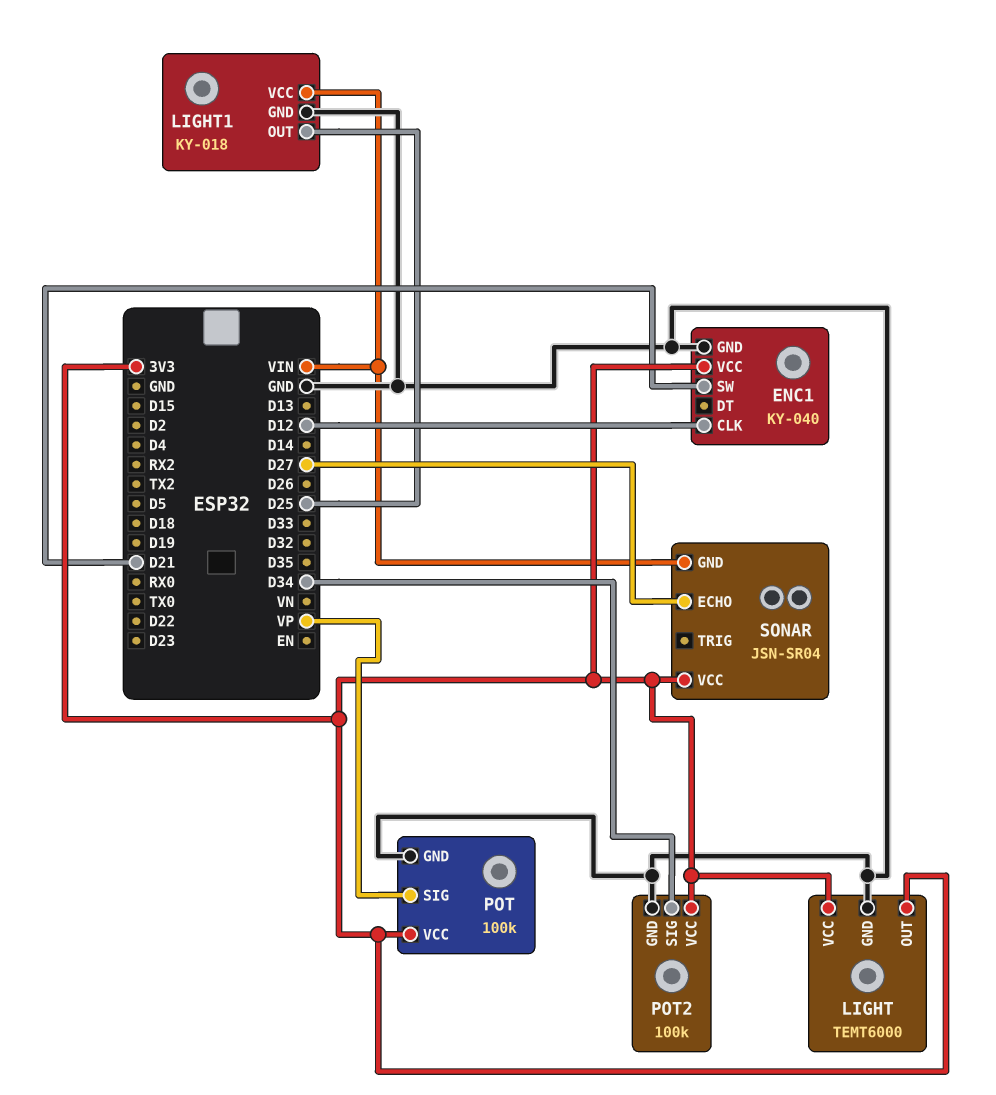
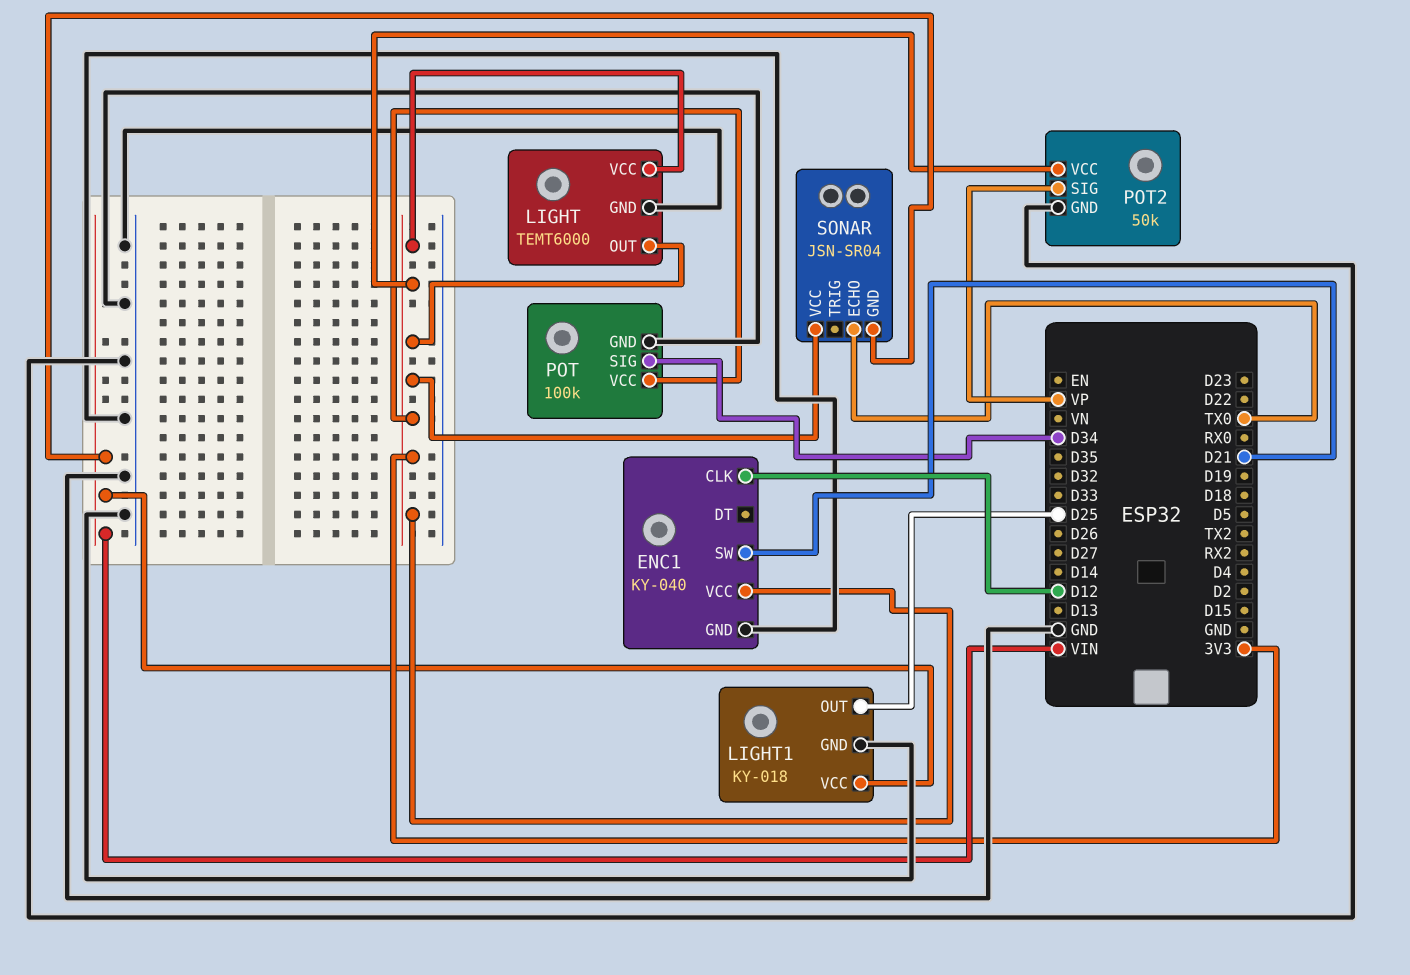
POT pin SIG: VP -> D34
POT2: 100k -> 50k
POT2 pin SIG: D34 -> VP
SONAR pin ECHO: D27 -> TX0

